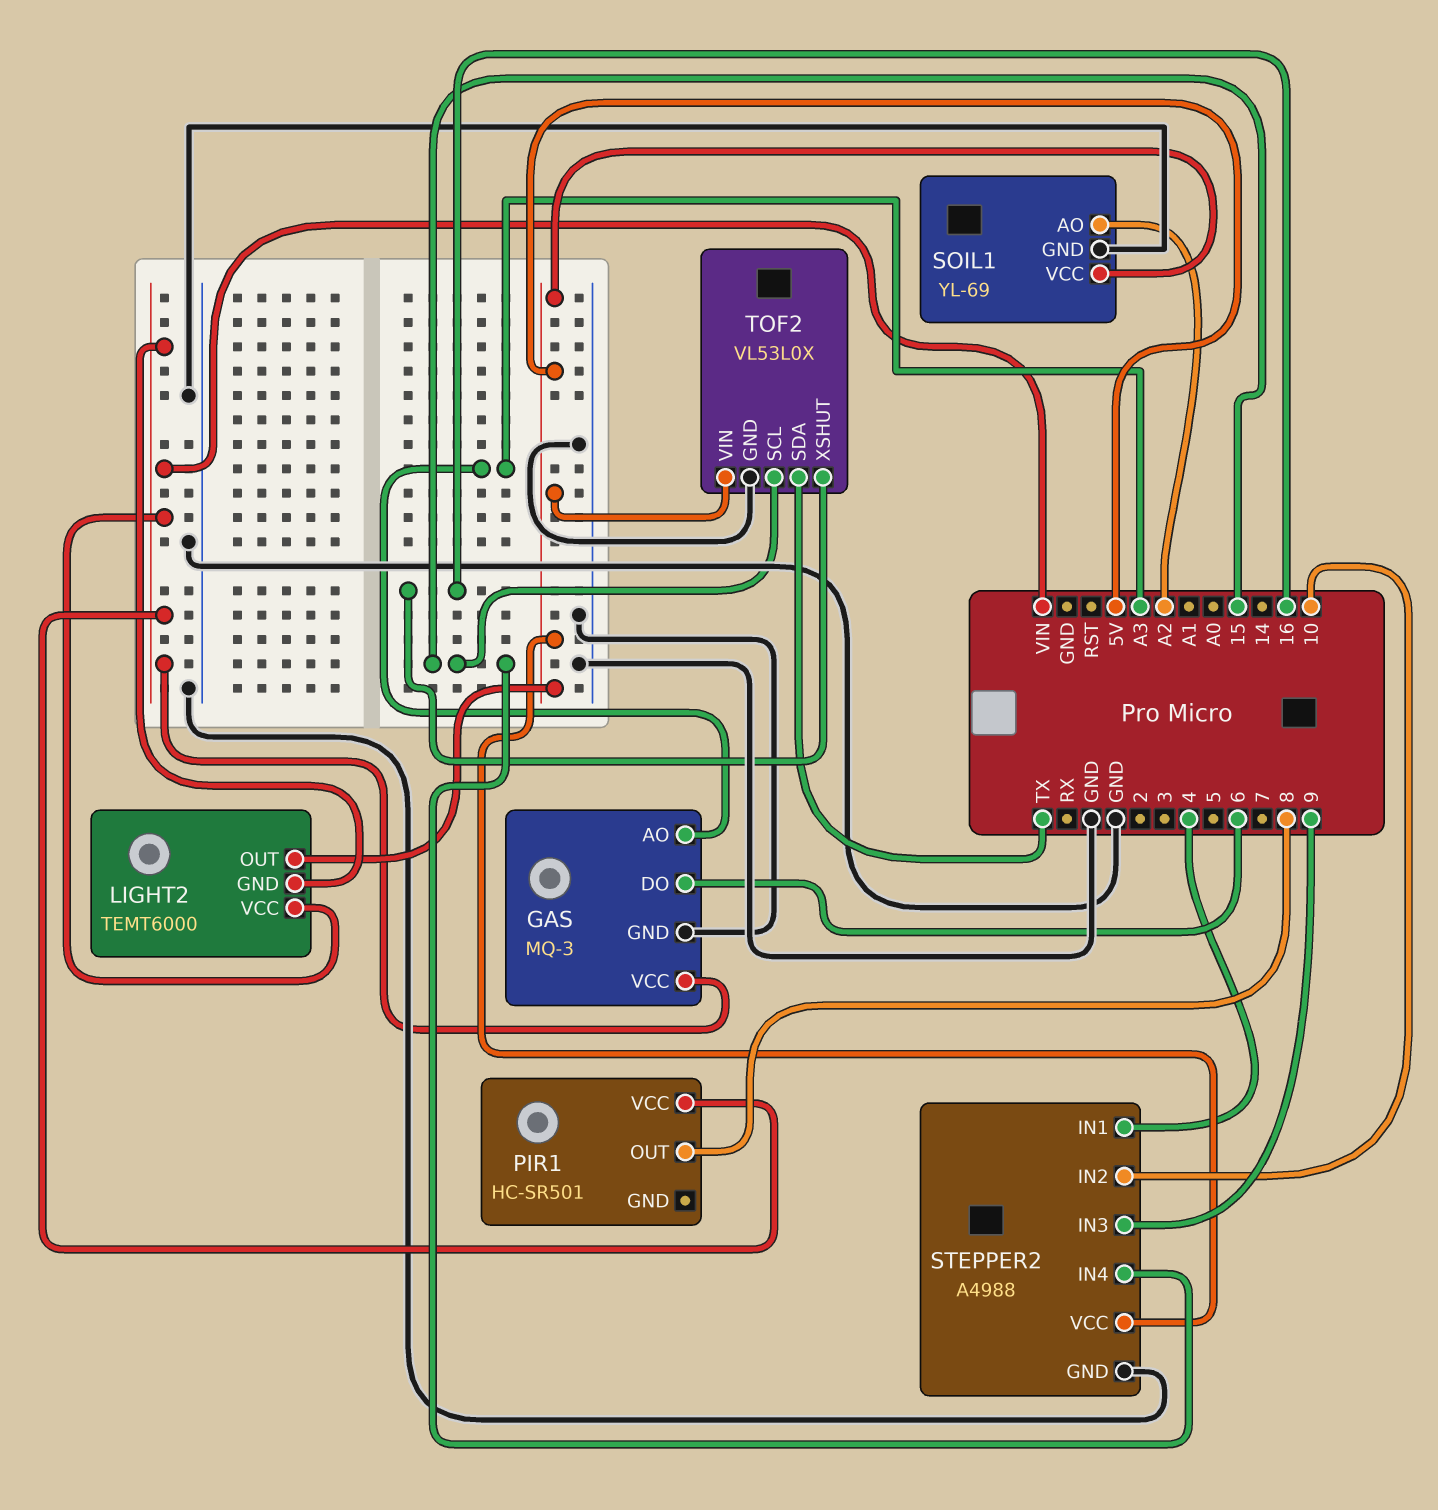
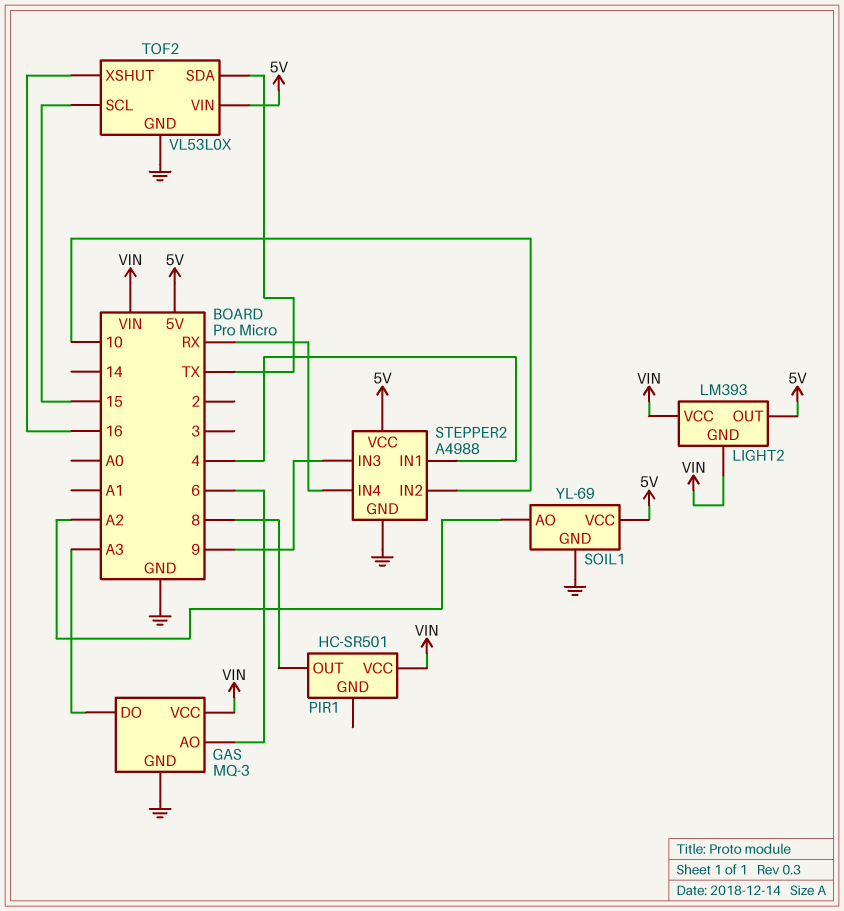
GAS pin AO: A3 -> 6
GAS pin DO: 6 -> A3
LIGHT2: TEMT6000 -> LM393
STEPPER2 pin IN4: 15 -> RX

